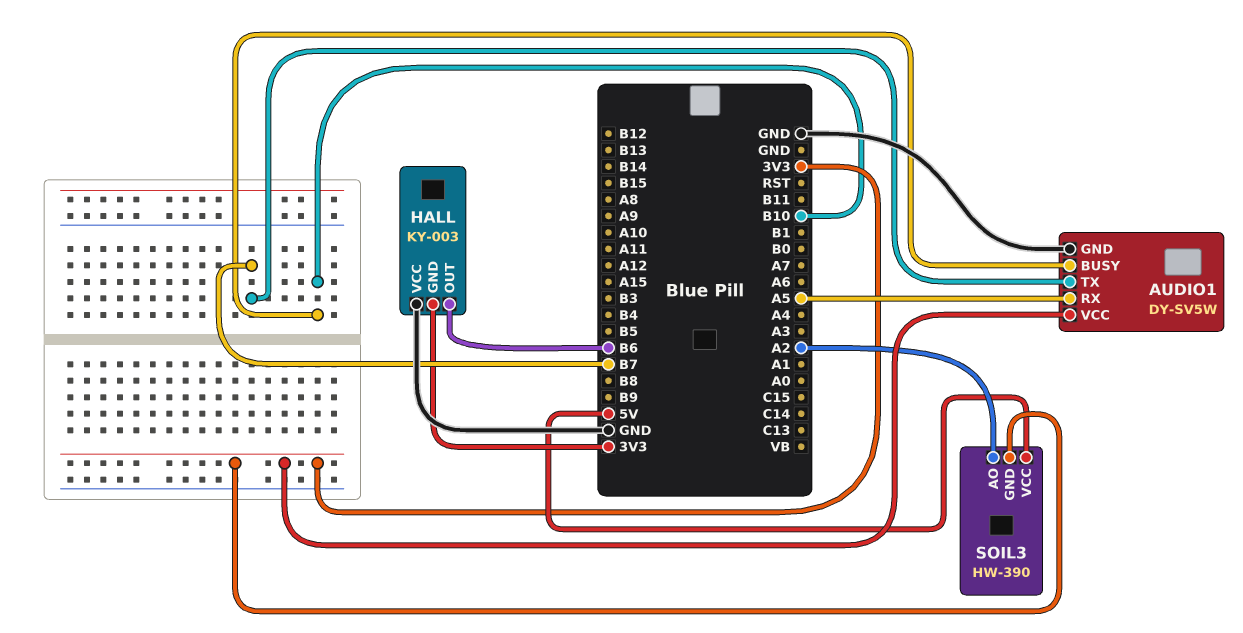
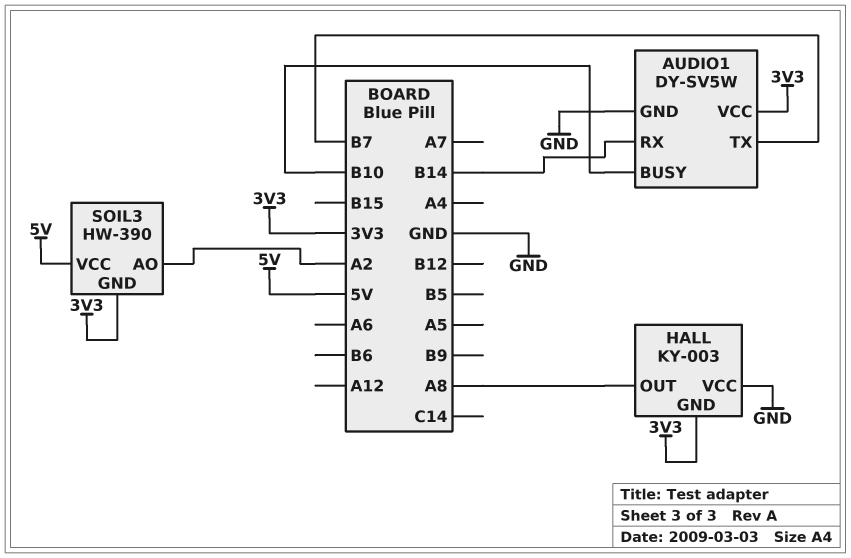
AUDIO1 pin RX: A5 -> B14
HALL pin OUT: B6 -> A8

